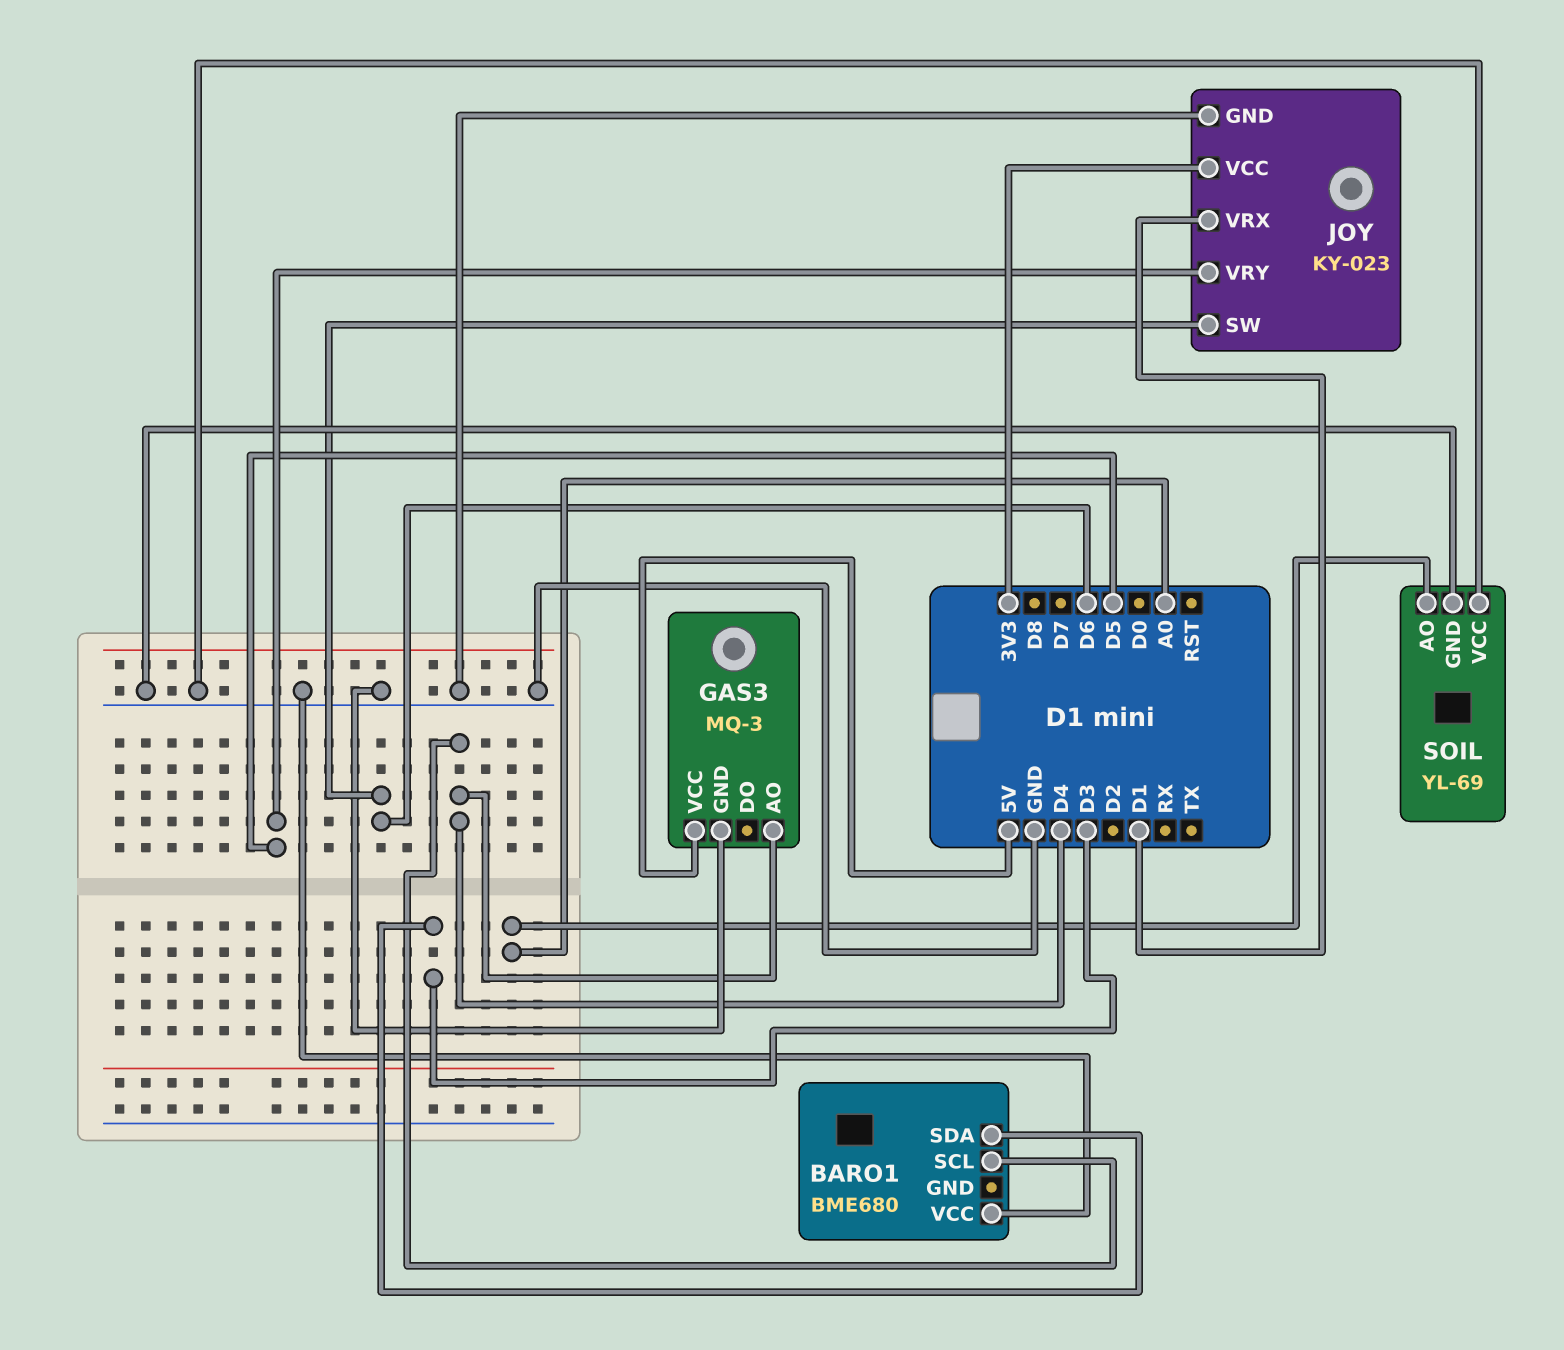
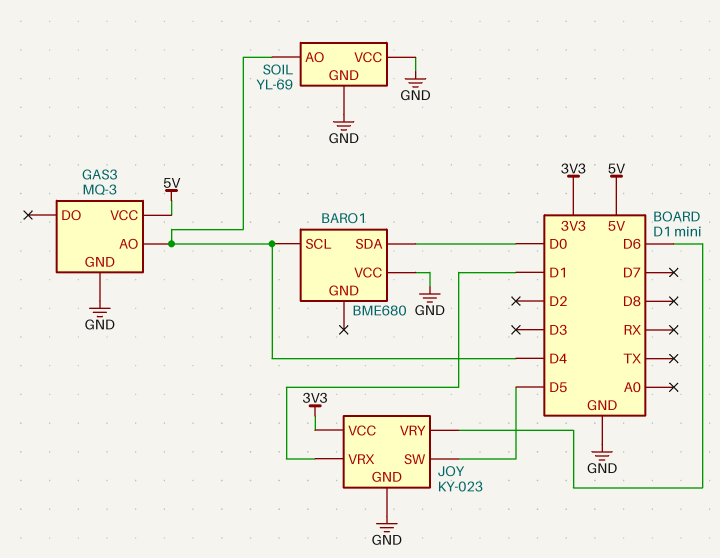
BARO1 pin SDA: D3 -> D0
JOY pin SW: D6 -> D5
JOY pin VRY: D5 -> D6
SOIL pin AO: A0 -> D4

